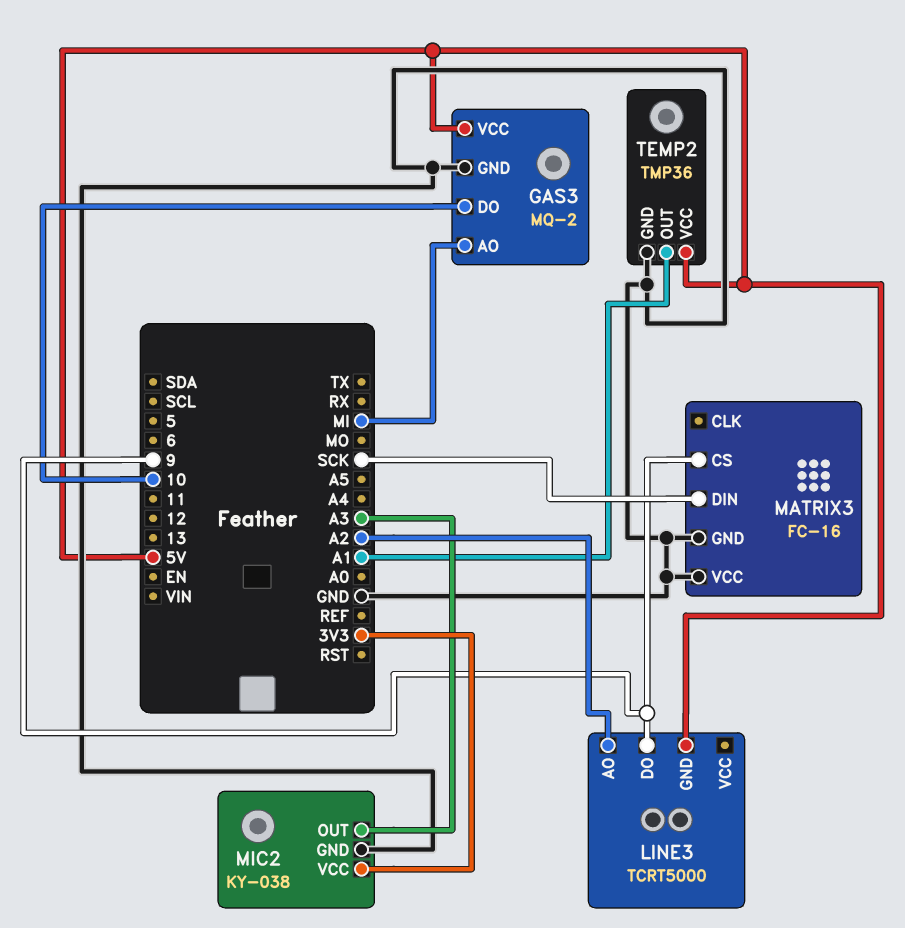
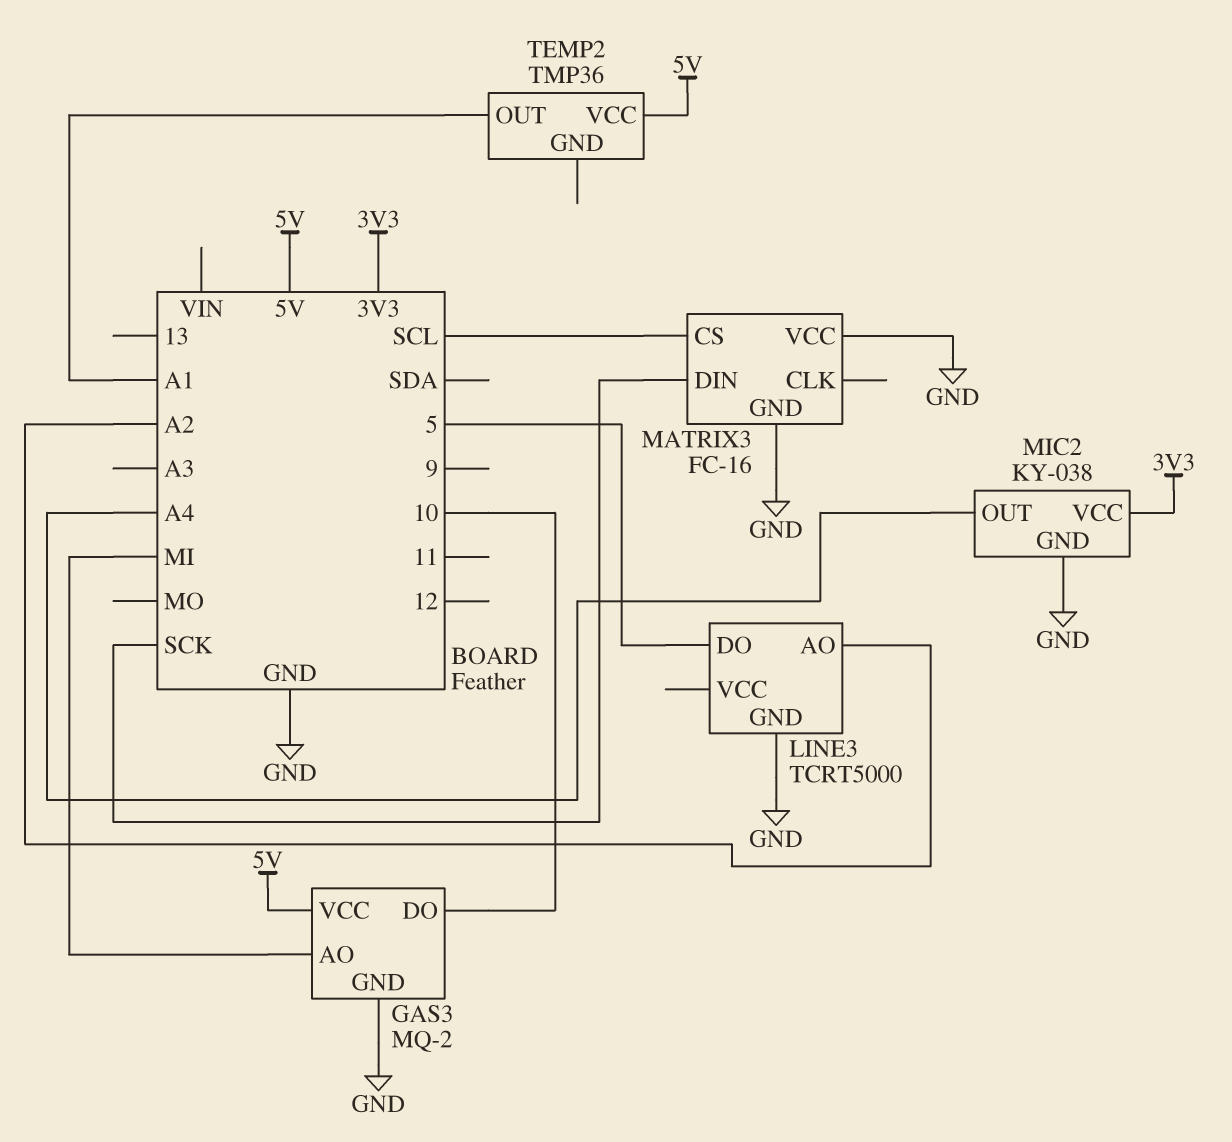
LINE3 pin DO: 9 -> 5
LINE3 pin GND: 5V -> GND
MATRIX3 pin CS: 9 -> SCL
MIC2 pin OUT: A3 -> A4
TEMP2 pin GND: GND -> none

